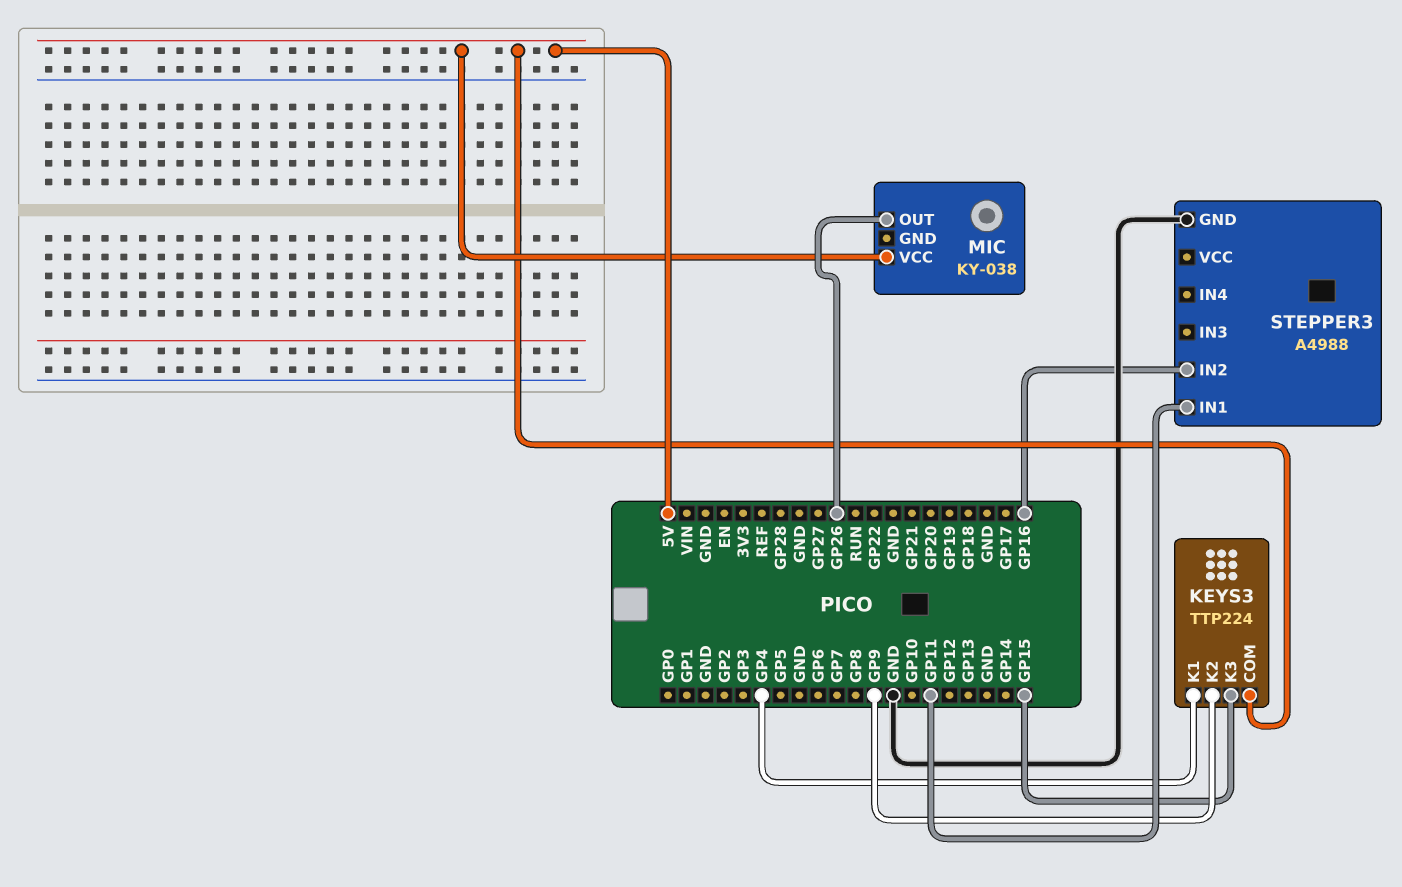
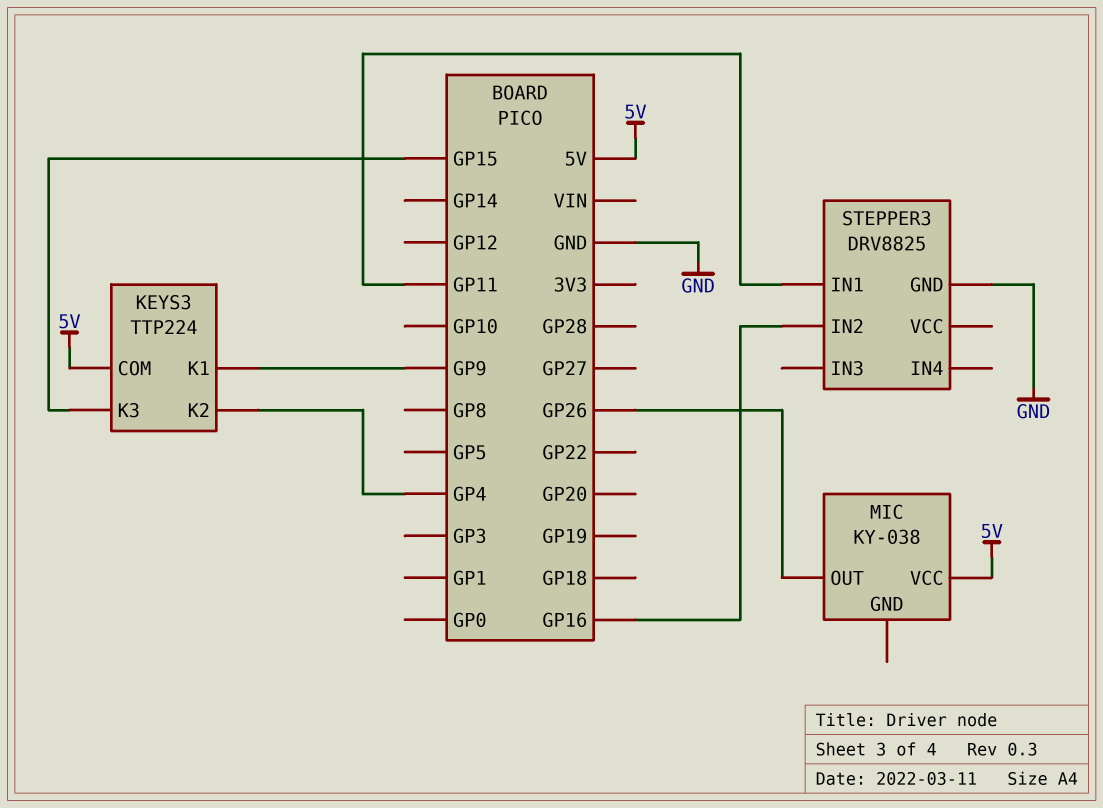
KEYS3 pin K1: GP4 -> GP9
KEYS3 pin K2: GP9 -> GP4
STEPPER3: A4988 -> DRV8825

